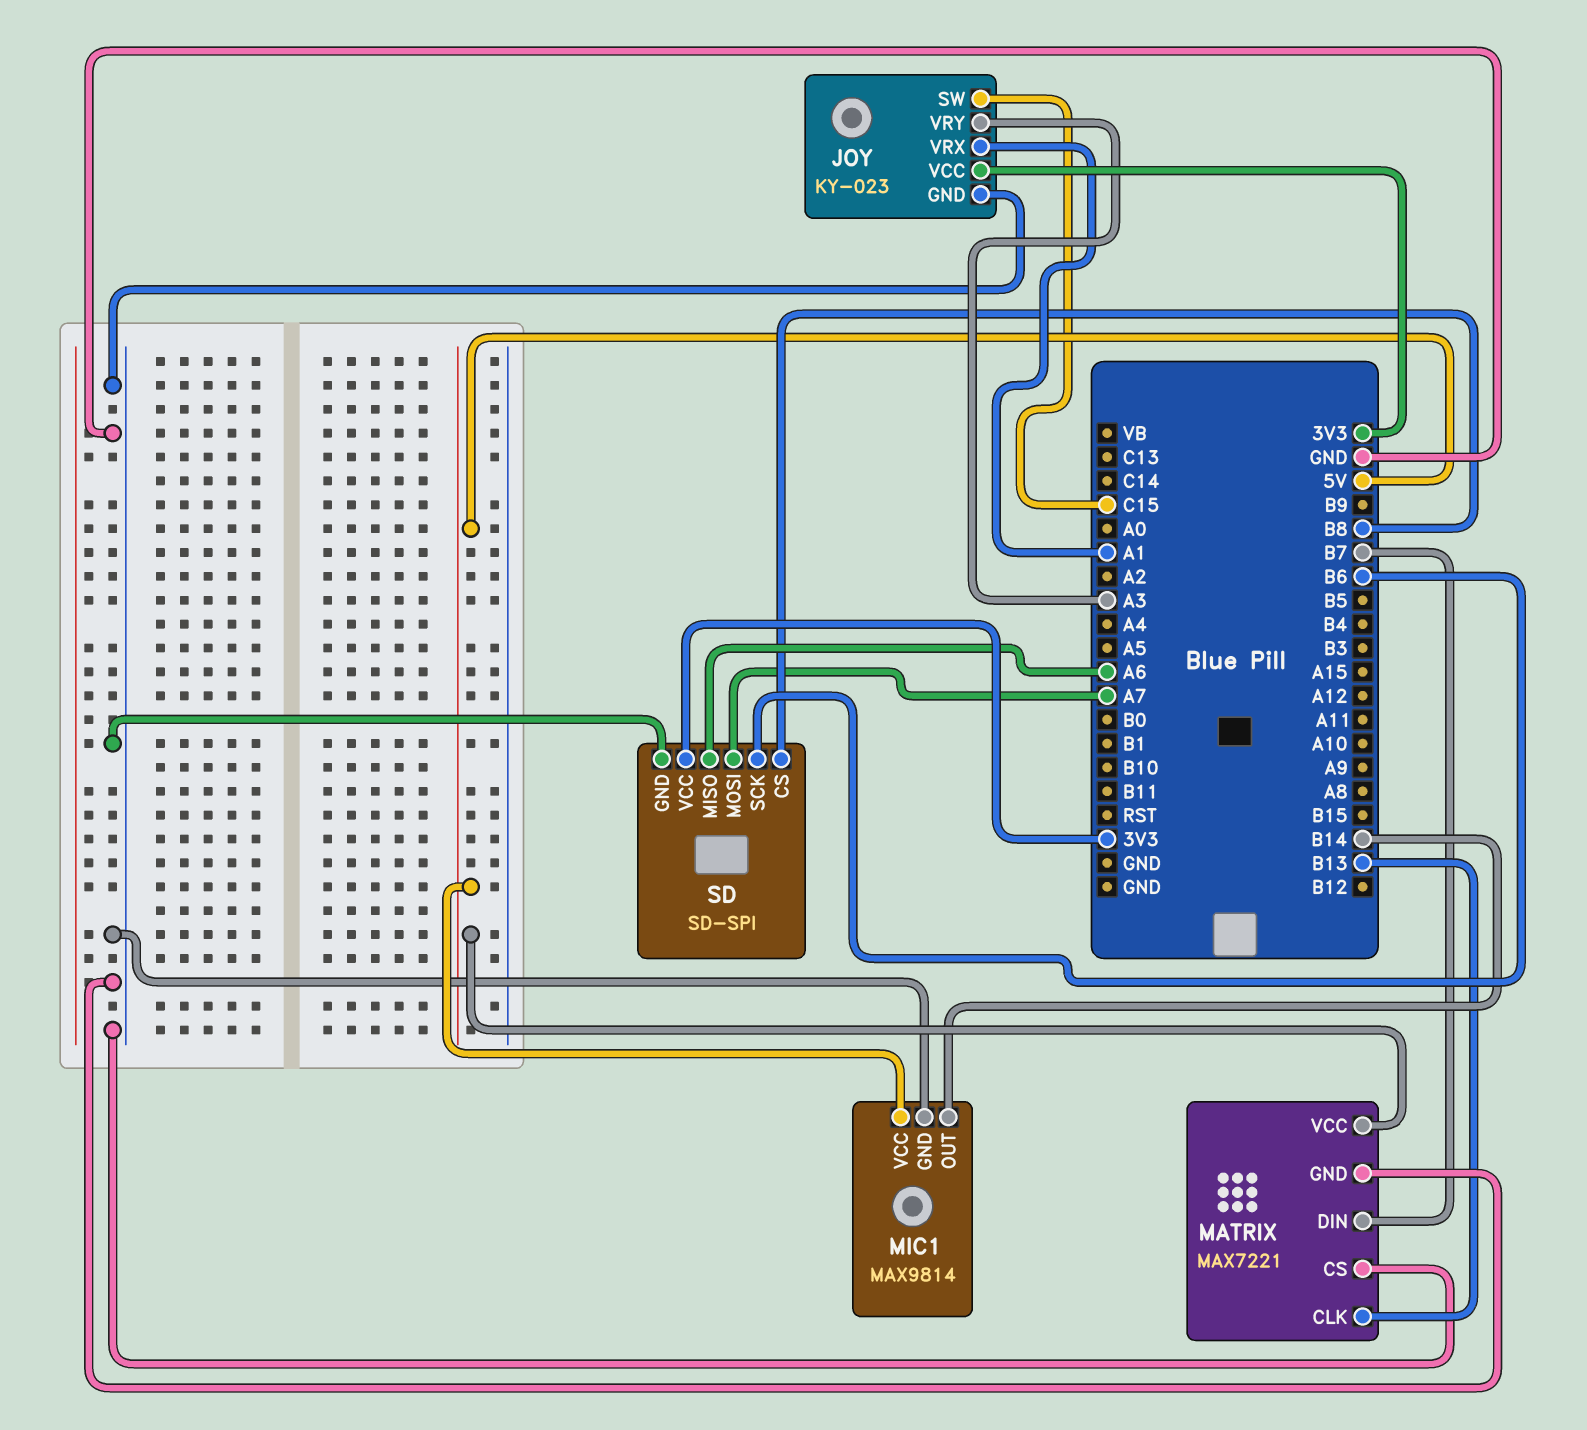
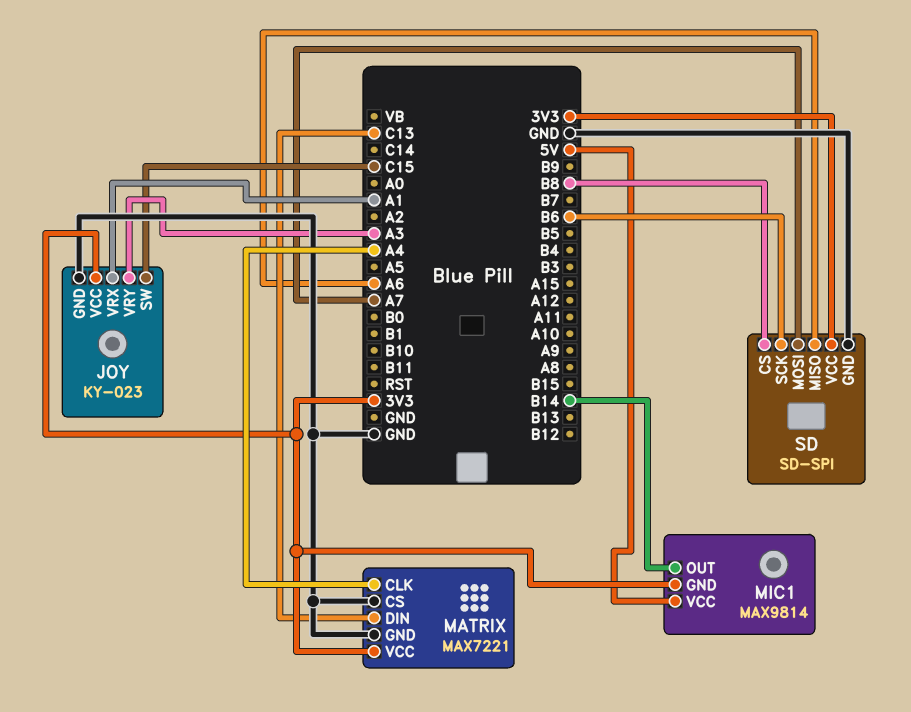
MATRIX pin CLK: B13 -> A4
MATRIX pin DIN: B7 -> C13
MATRIX pin VCC: 5V -> 3V3
MIC1 pin GND: GND -> 3V3

